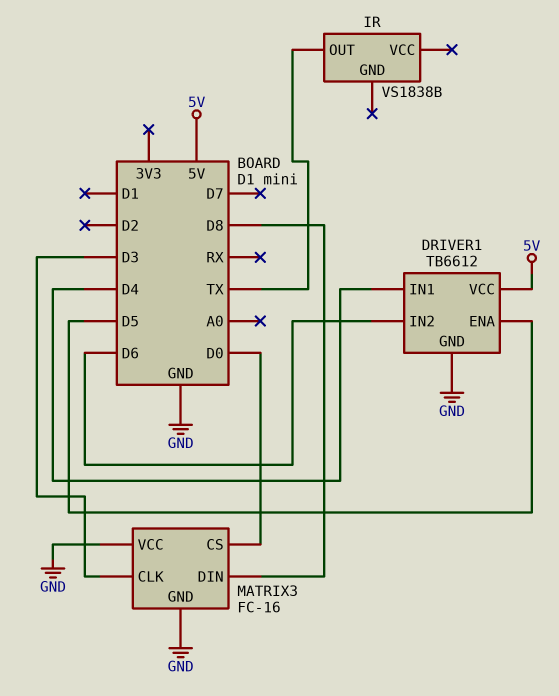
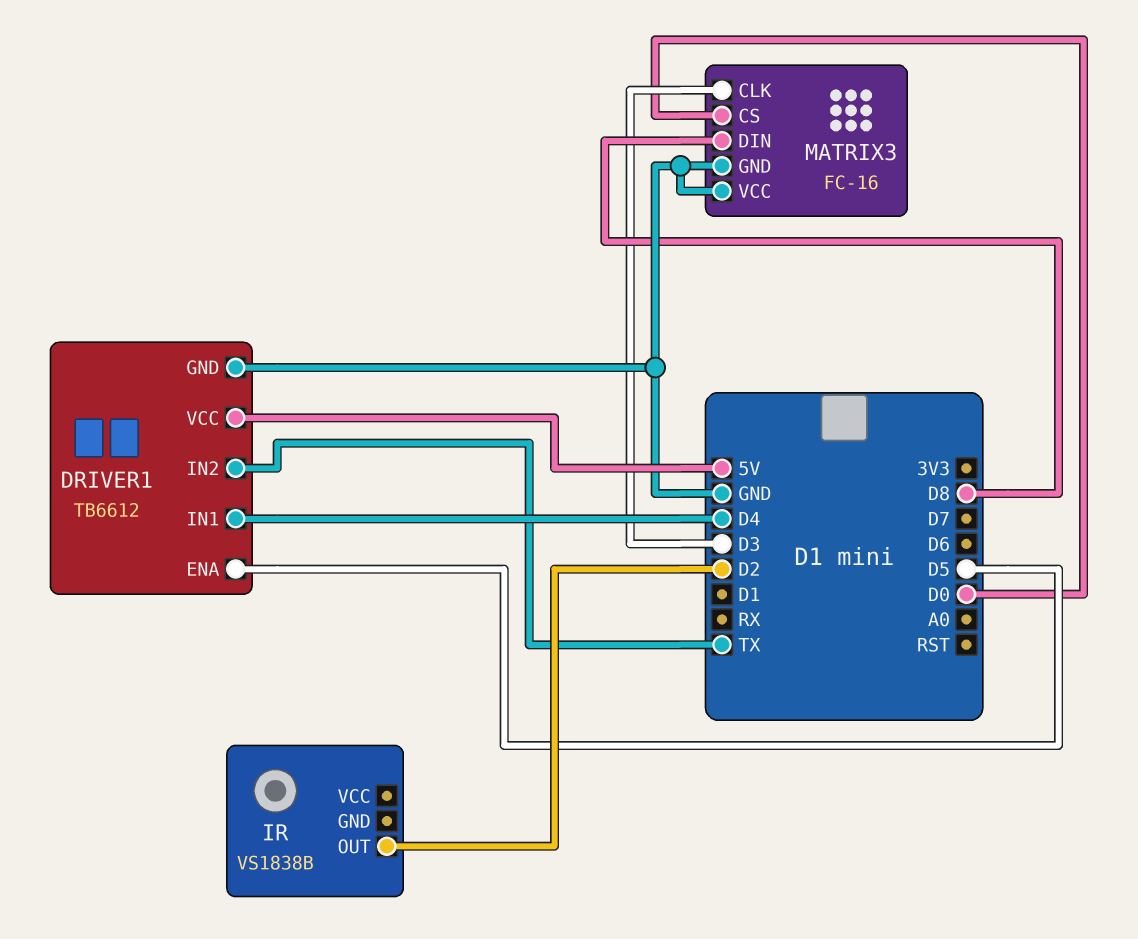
DRIVER1 pin IN2: D6 -> TX
IR pin OUT: TX -> D2

